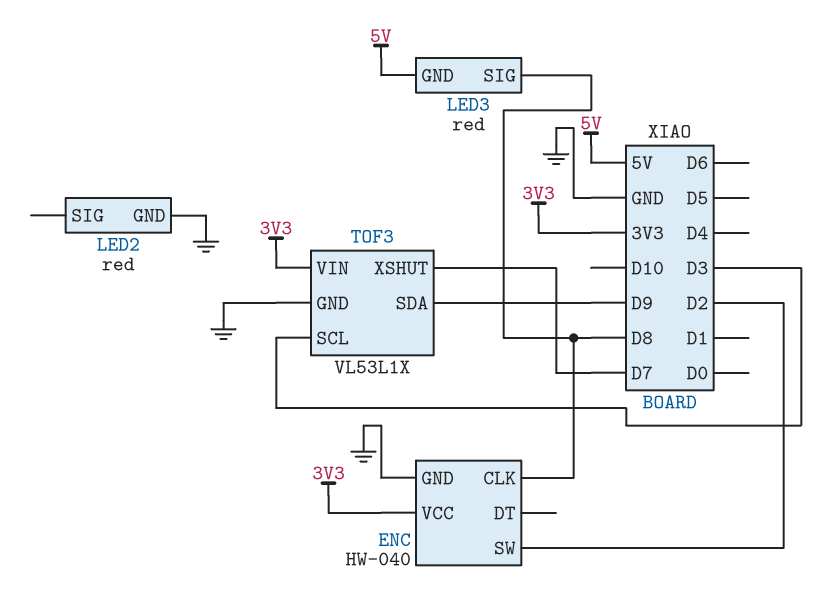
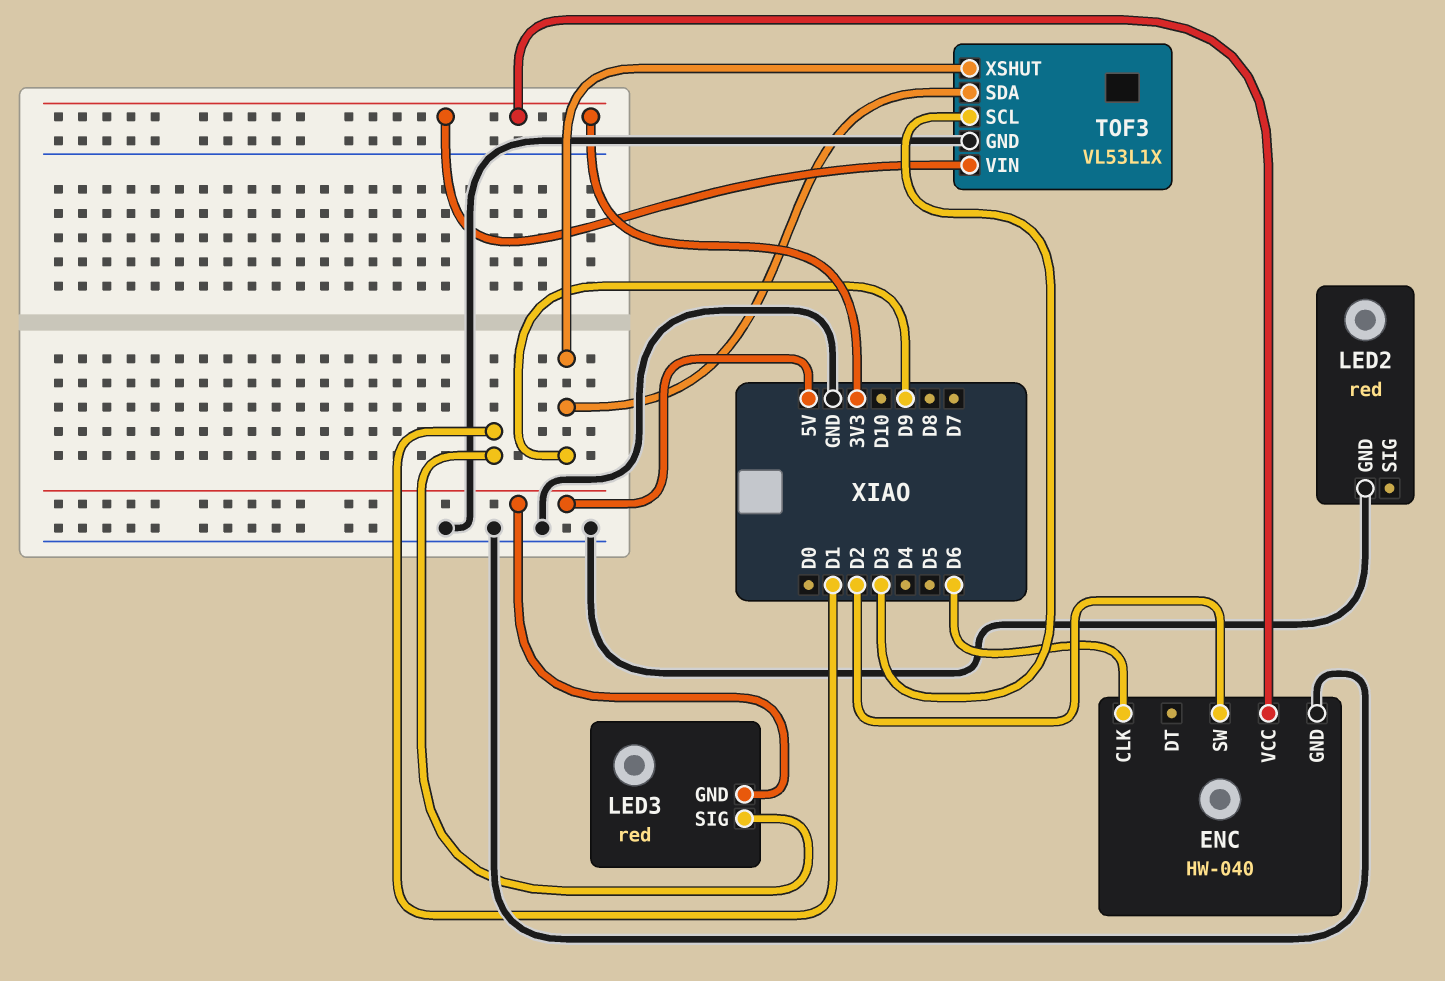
ENC pin CLK: D8 -> D6
LED3 pin SIG: D8 -> D1
TOF3 pin XSHUT: D7 -> D9

